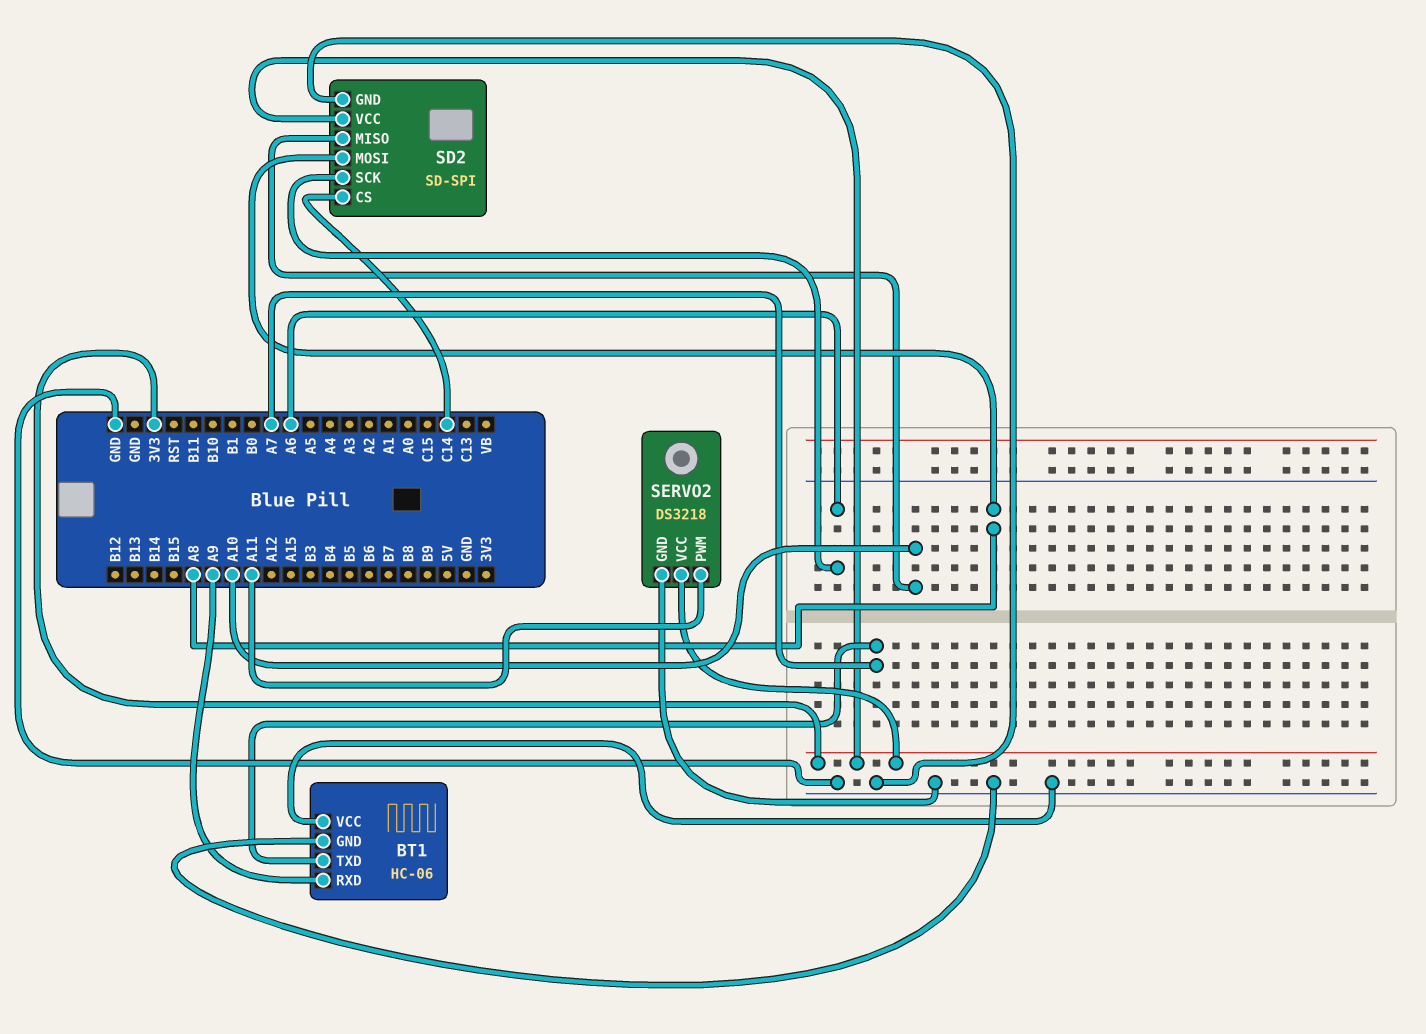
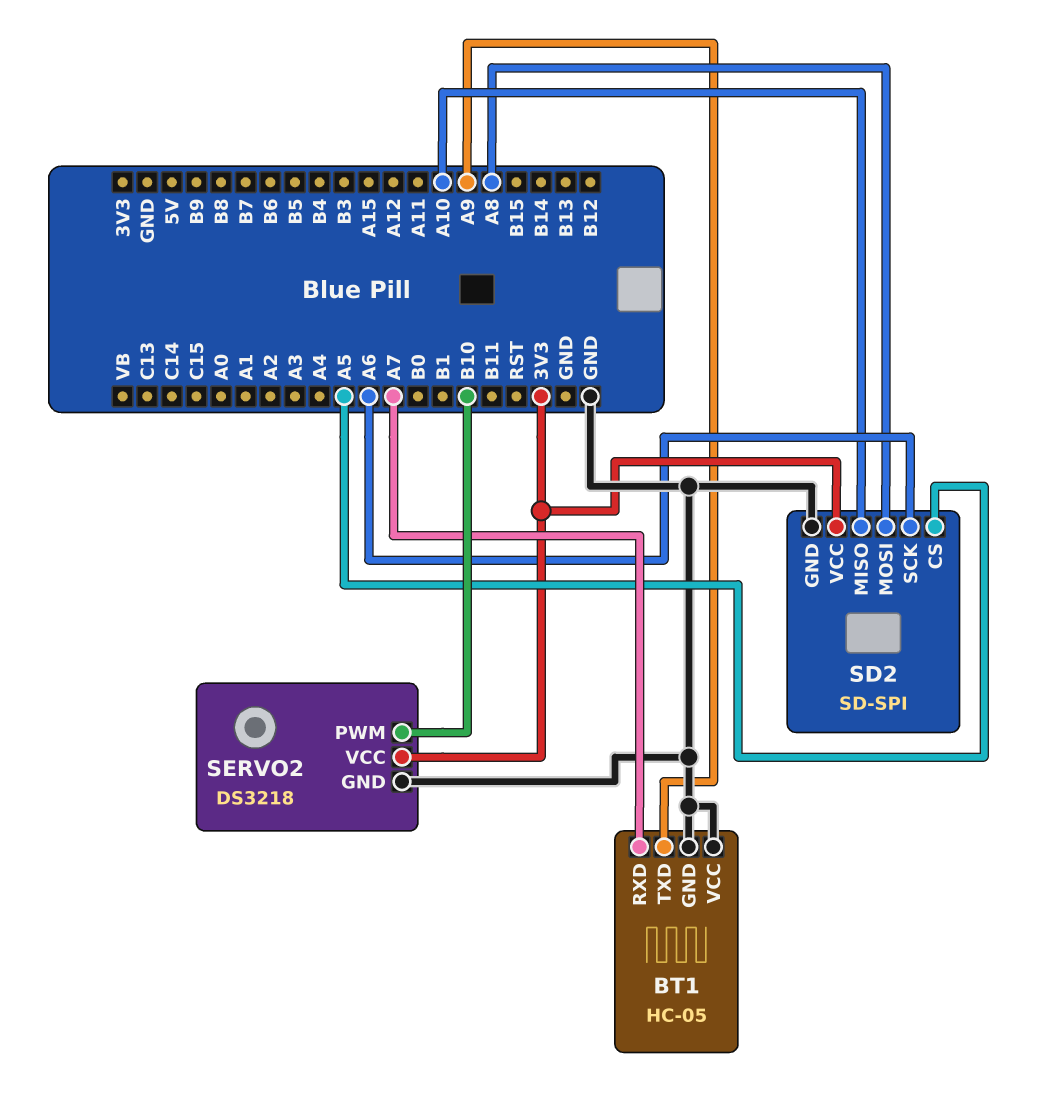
BT1: HC-06 -> HC-05
BT1 pin RXD: A9 -> A7
BT1 pin TXD: A7 -> A9
SD2 pin CS: C14 -> A5
SERVO2 pin PWM: A11 -> B10

